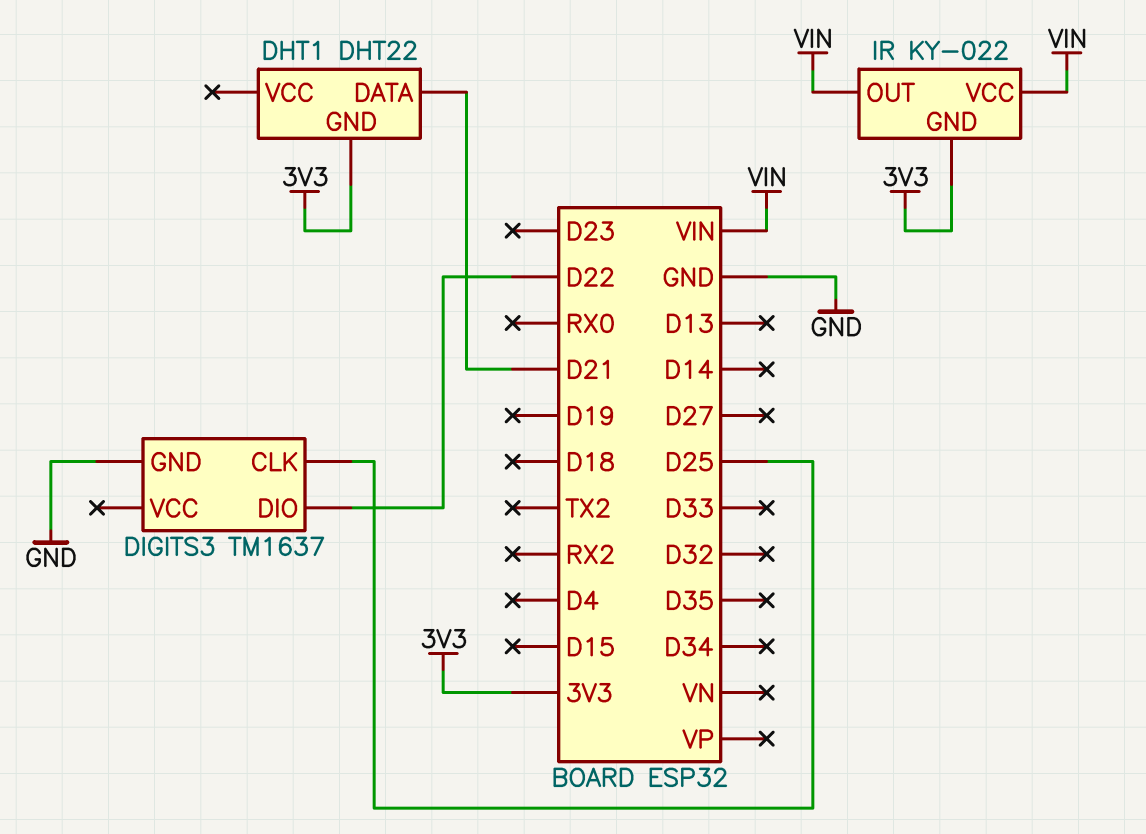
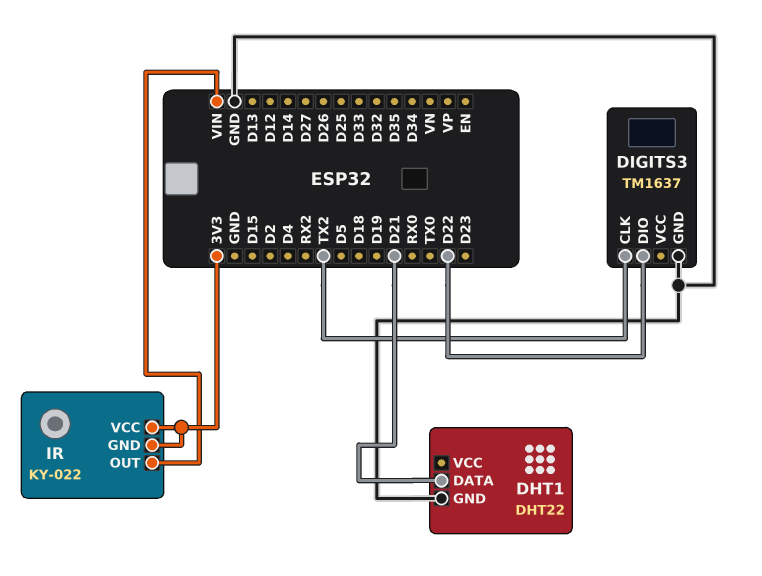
DHT1 pin GND: 3V3 -> GND
DIGITS3 pin CLK: D25 -> TX2
IR pin VCC: VIN -> 3V3

